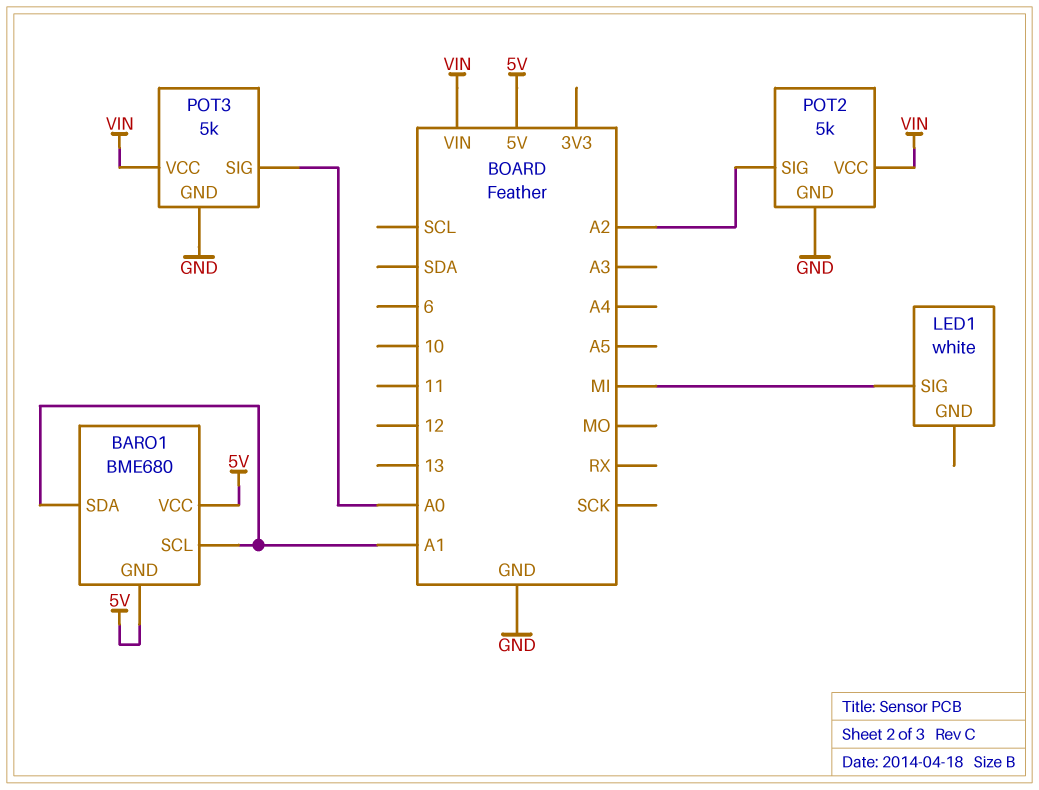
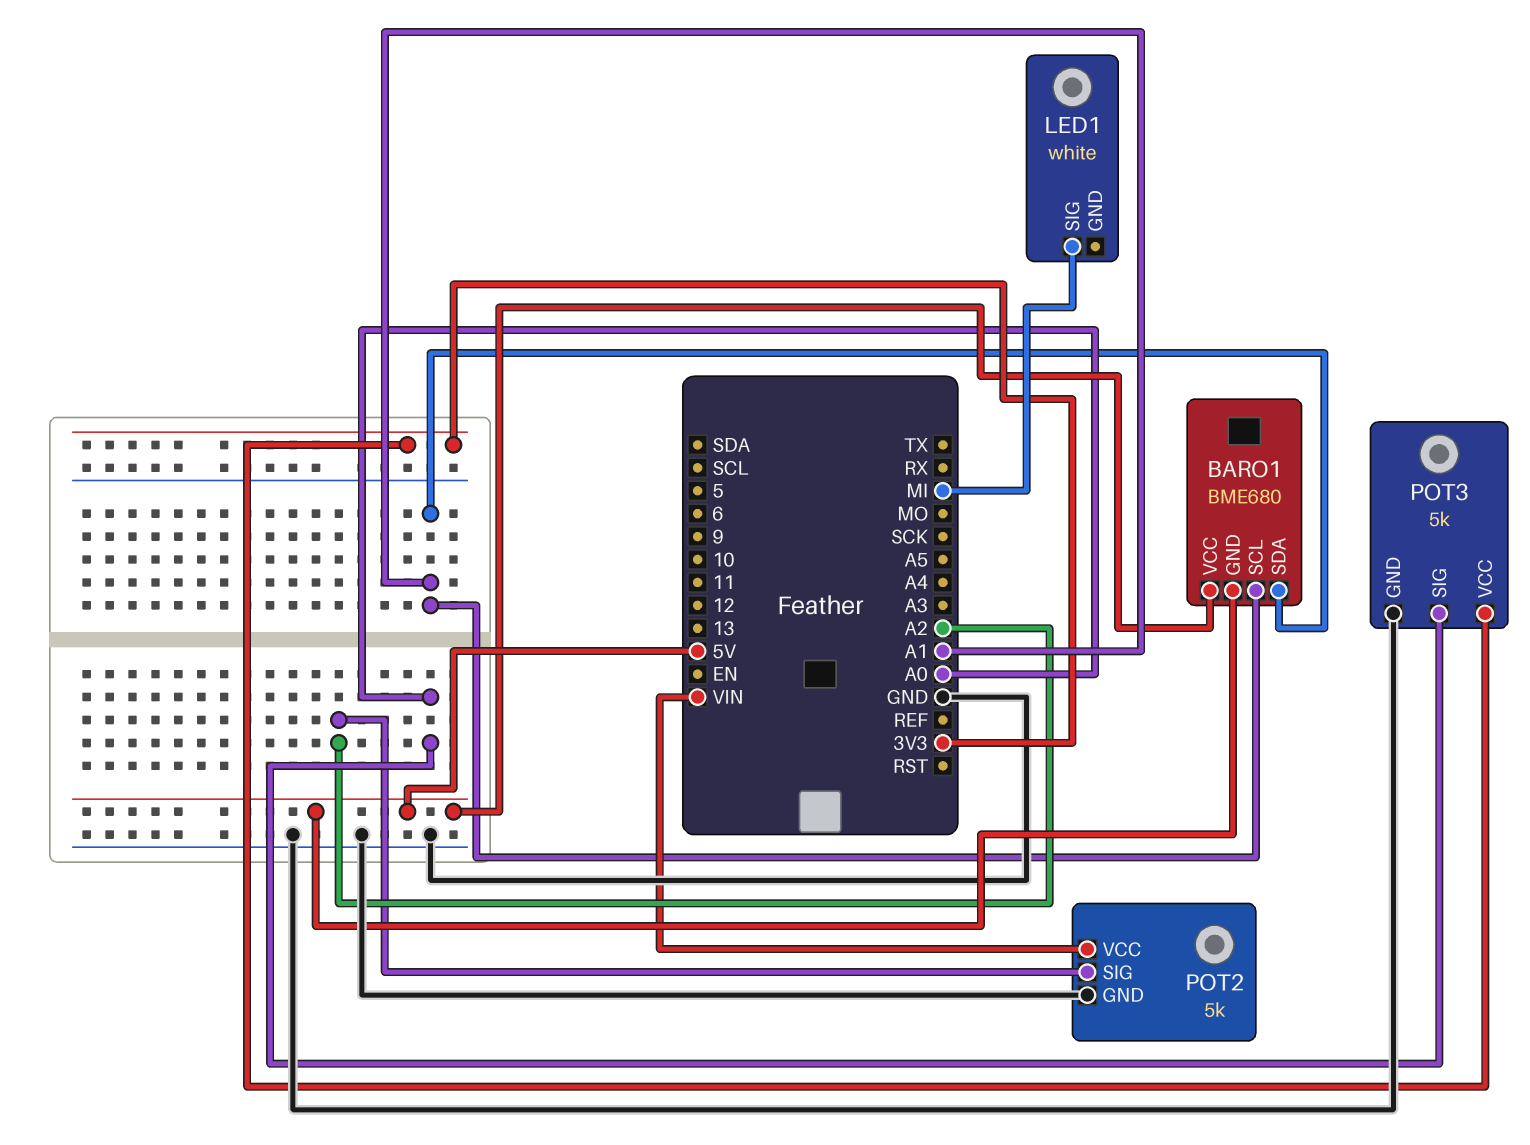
POT3 pin VCC: VIN -> 3V3

